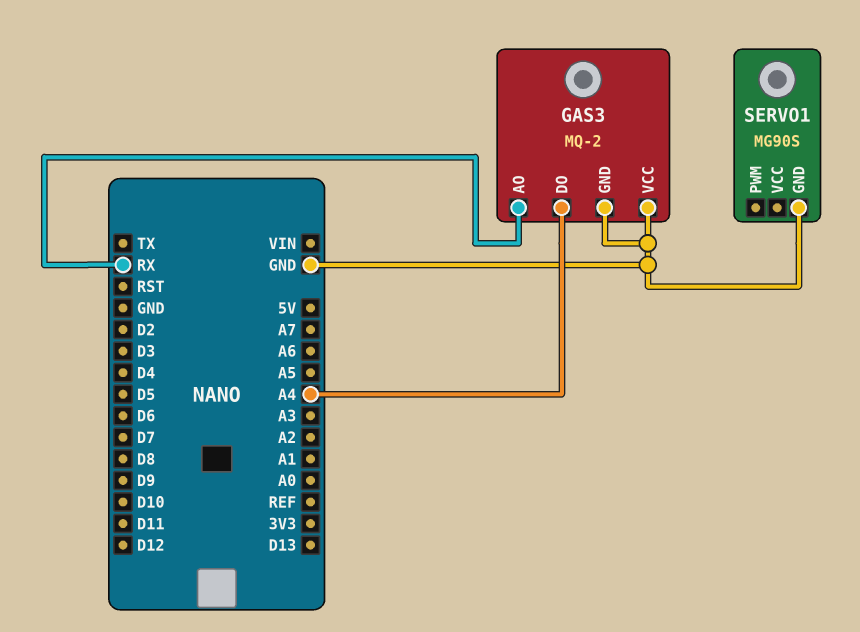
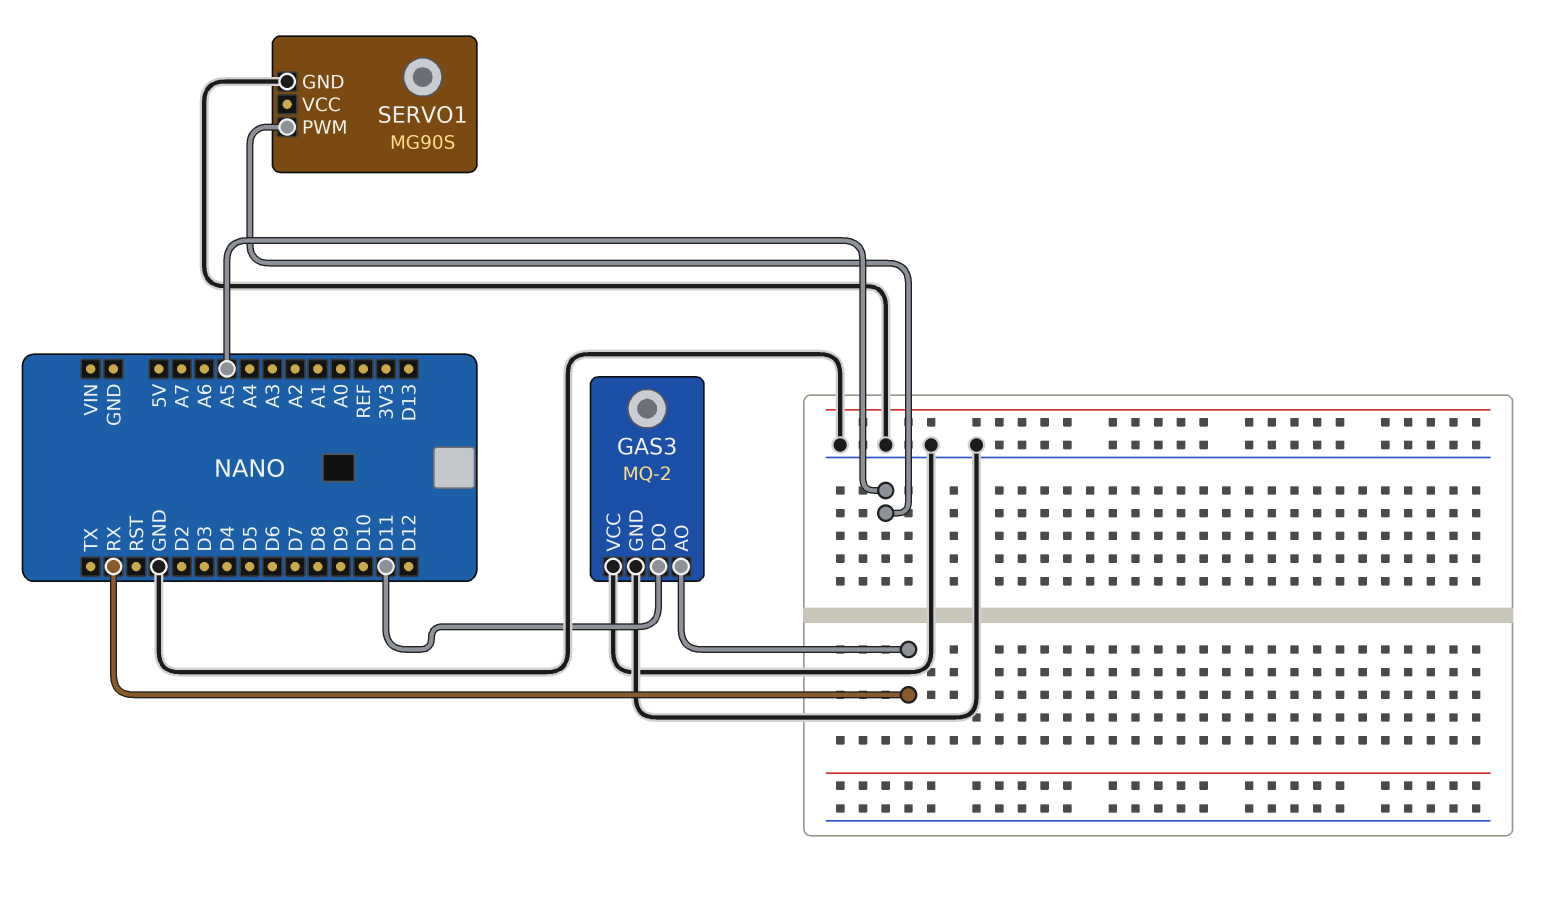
GAS3 pin DO: A4 -> D11
SERVO1 pin PWM: none -> A5

